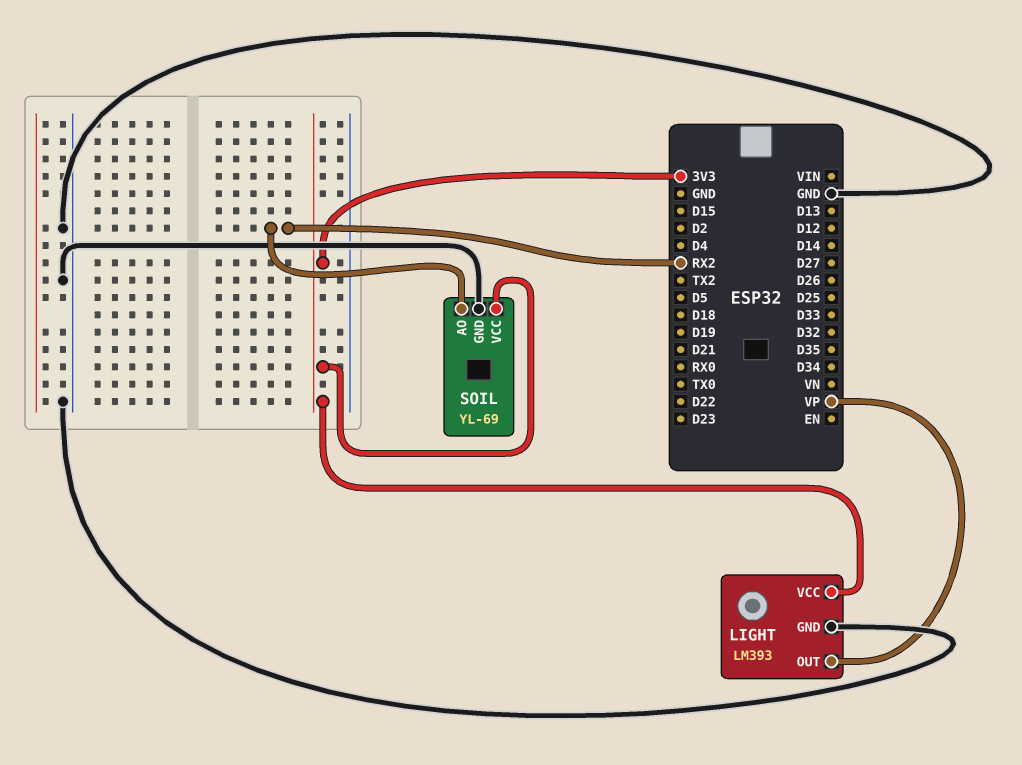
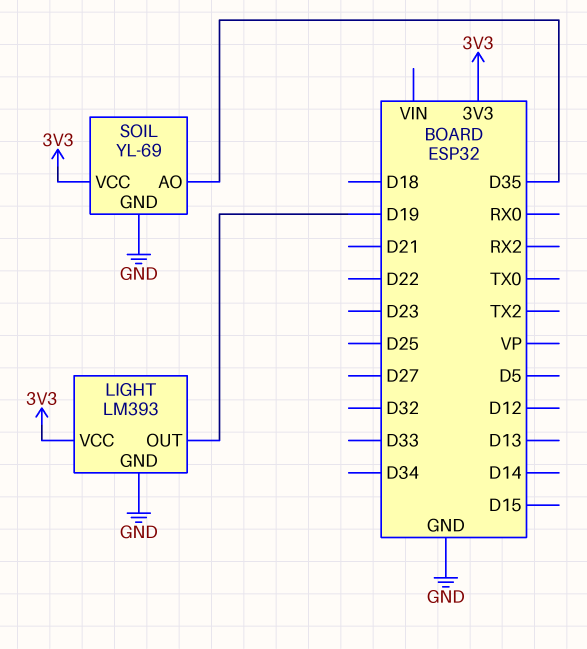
LIGHT pin OUT: VP -> D19
SOIL pin AO: RX2 -> D35

